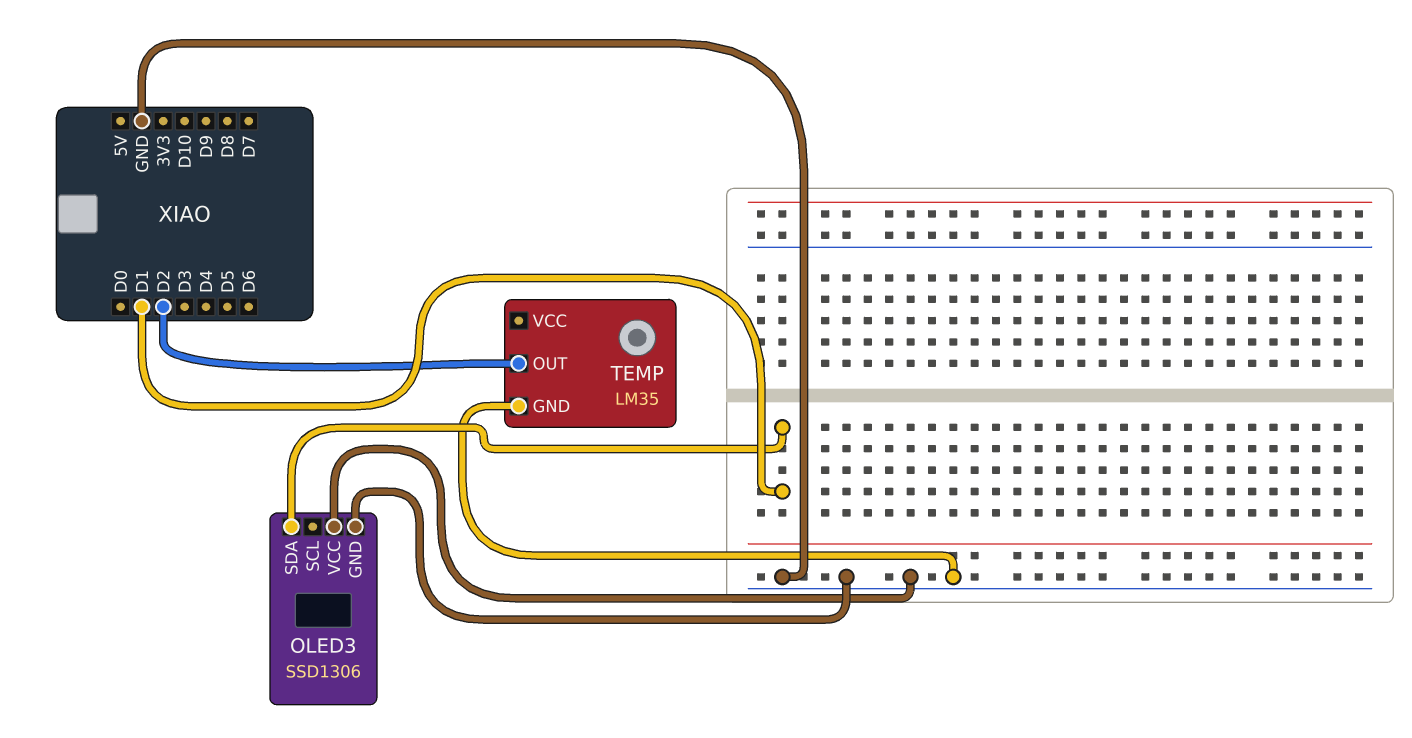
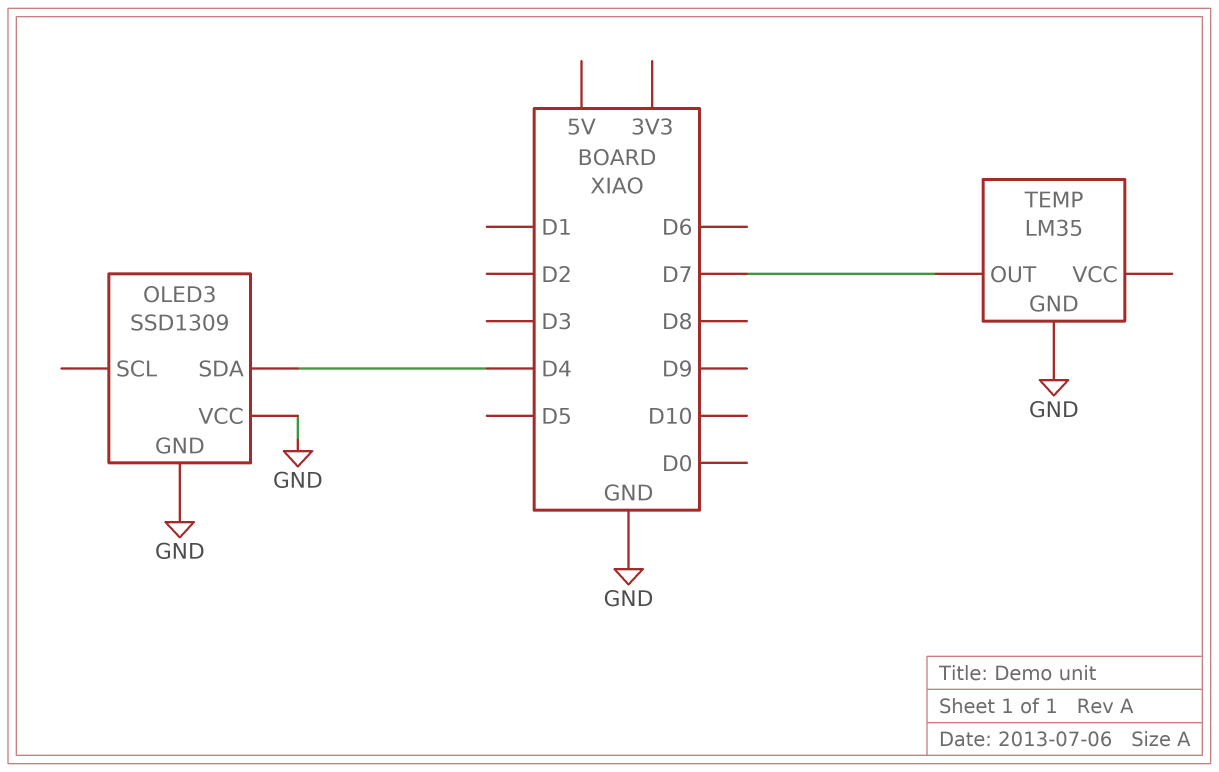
OLED3: SSD1306 -> SSD1309
OLED3 pin SDA: D1 -> D4
TEMP pin OUT: D2 -> D7

